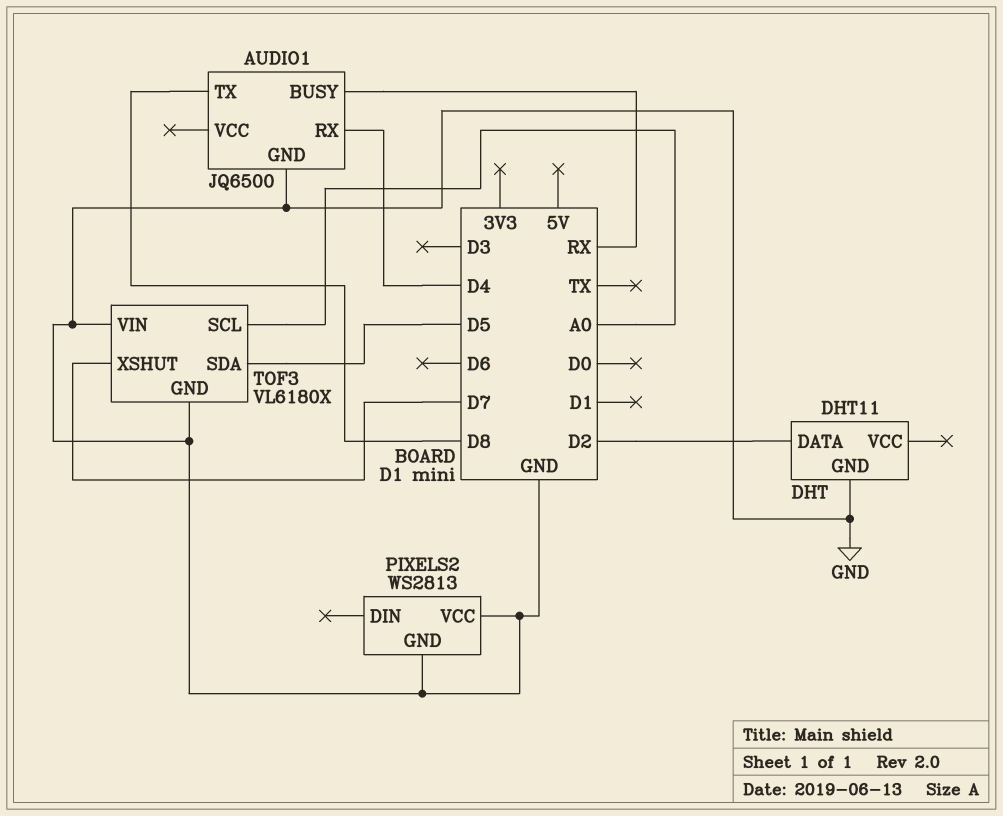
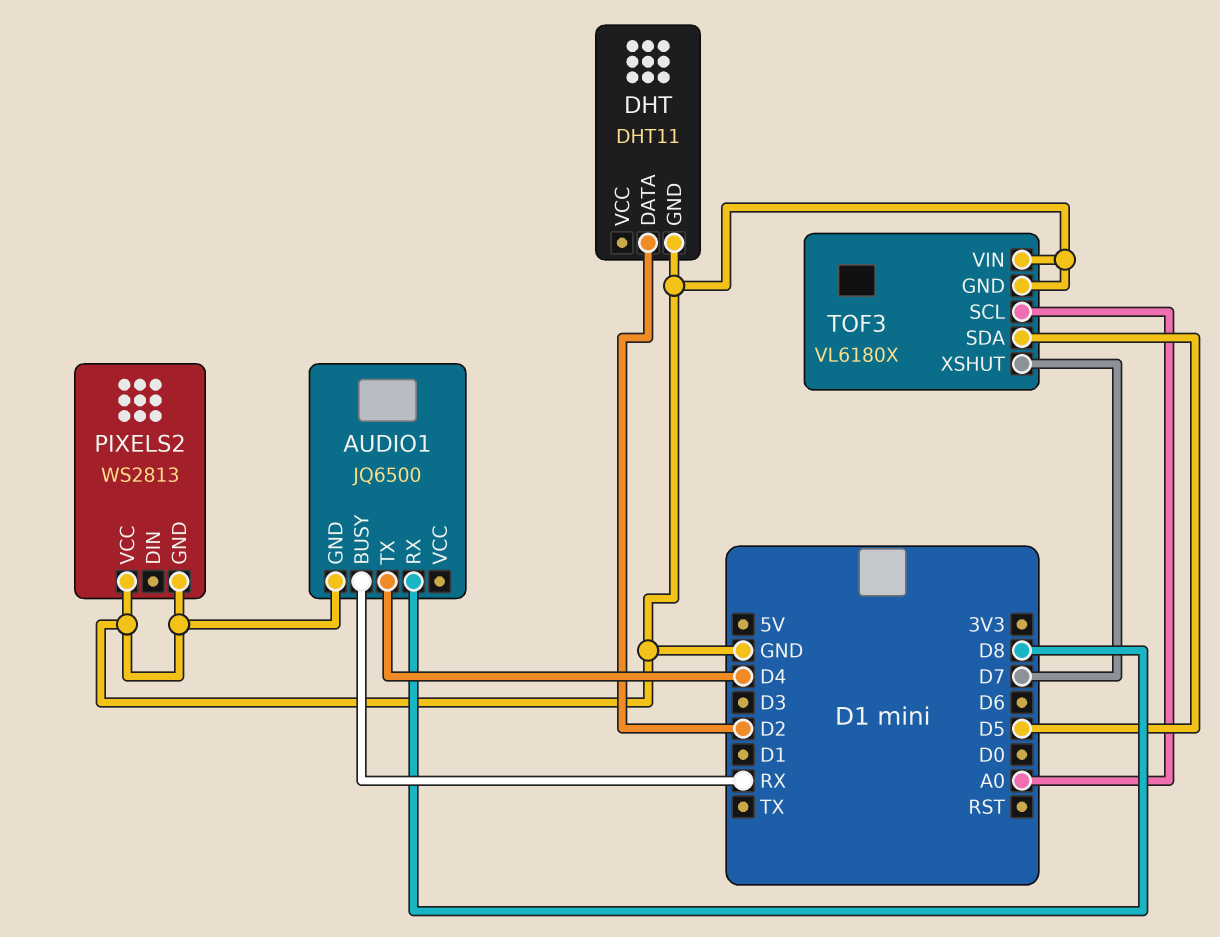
AUDIO1 pin RX: D4 -> D8
AUDIO1 pin TX: D8 -> D4

